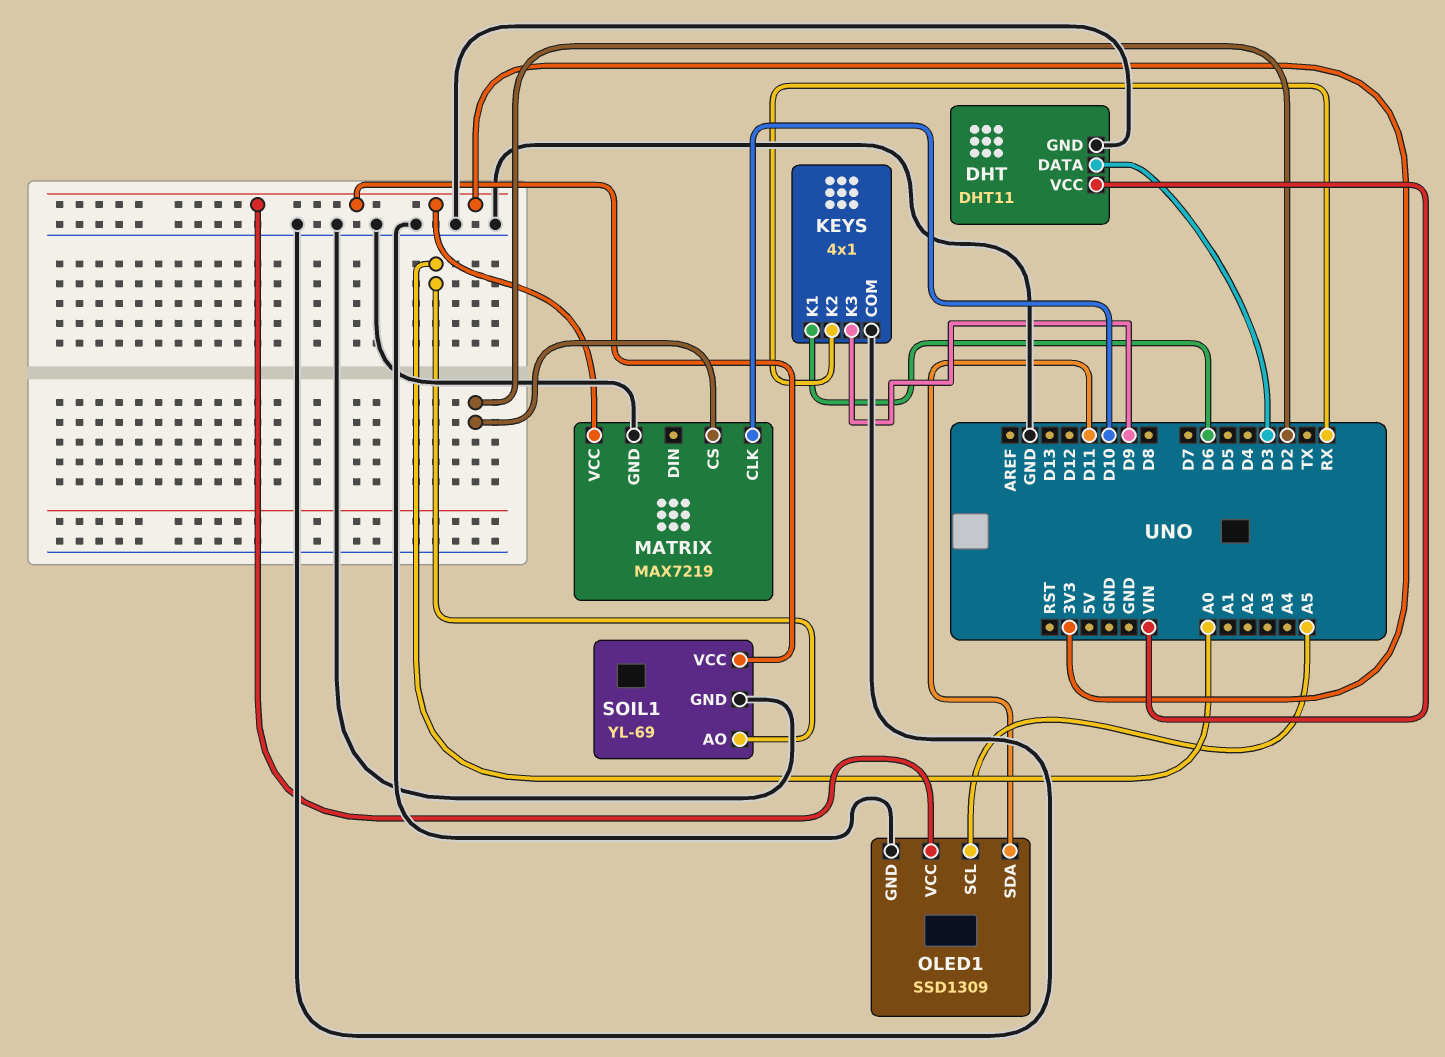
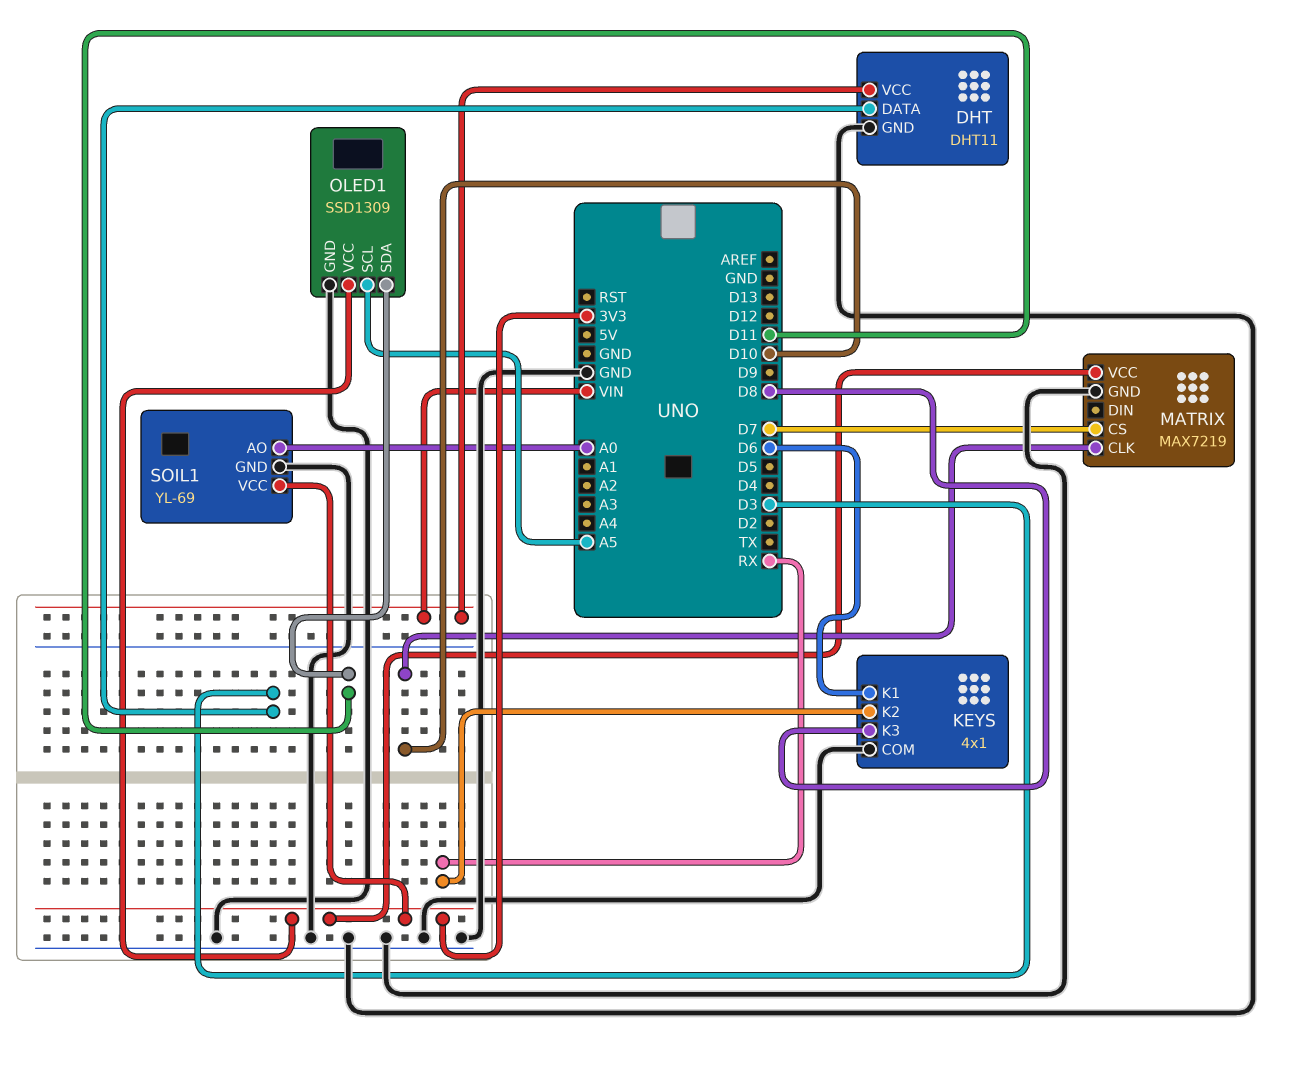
KEYS pin K3: D9 -> D8
MATRIX pin CS: D2 -> D7

